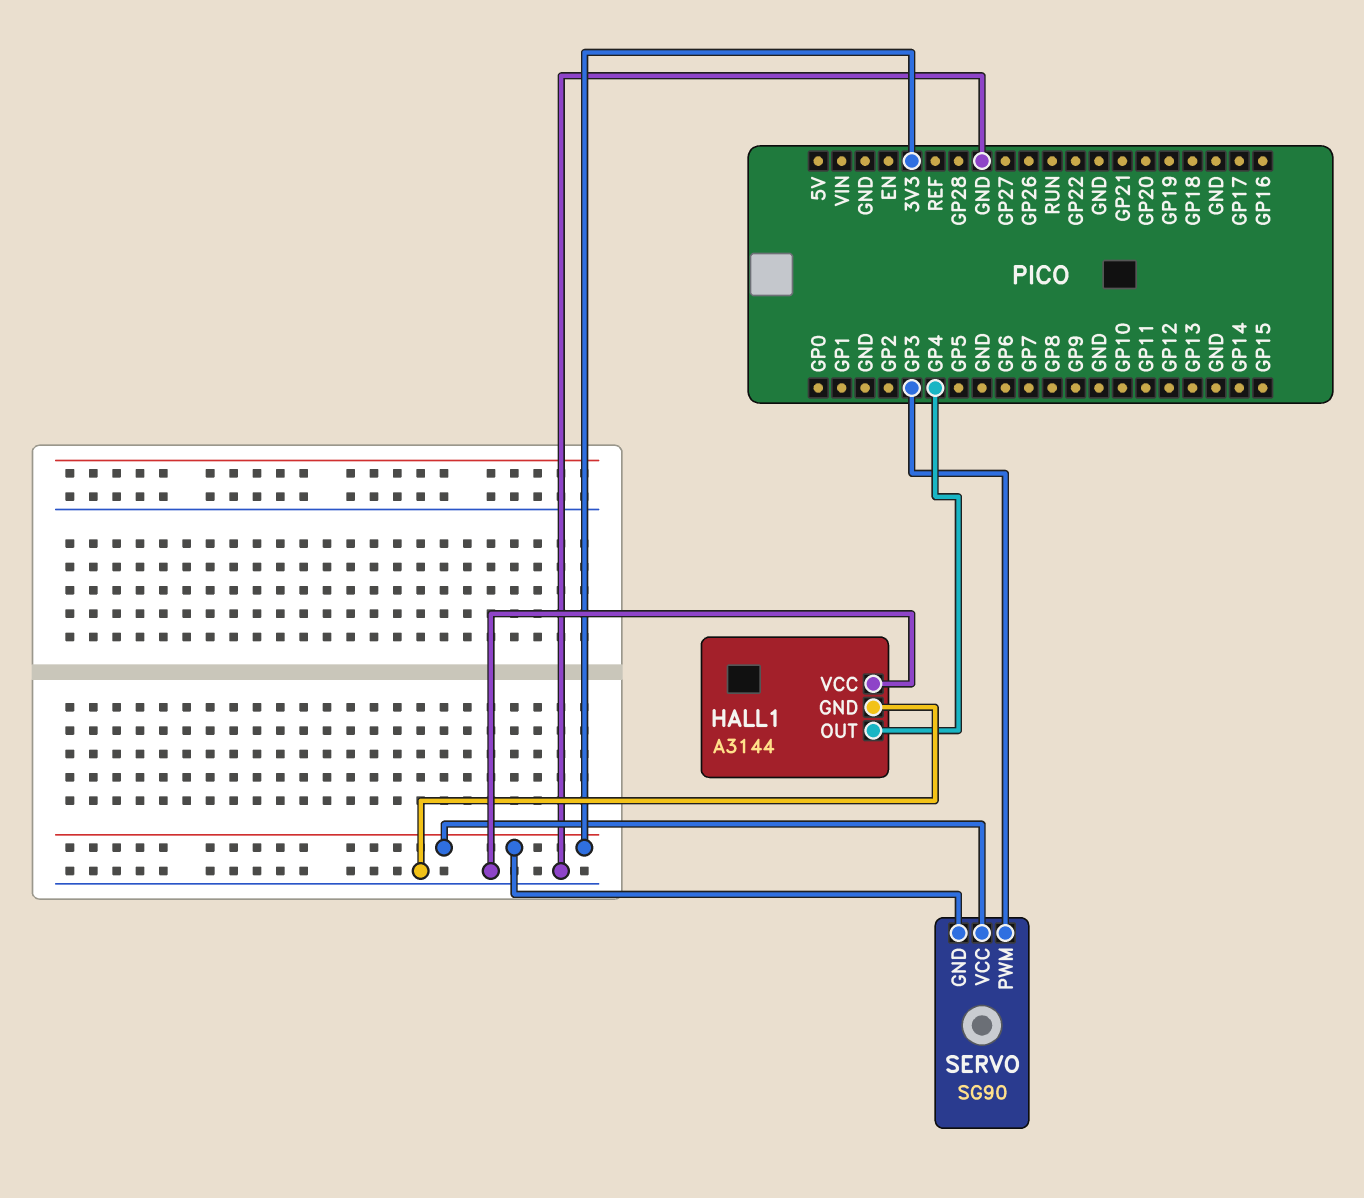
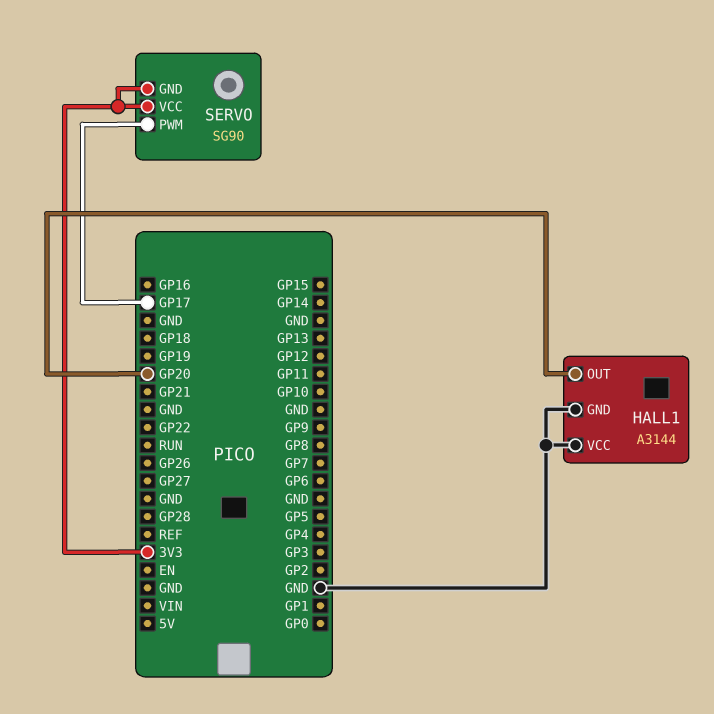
HALL1 pin OUT: GP4 -> GP20
SERVO pin PWM: GP3 -> GP17

